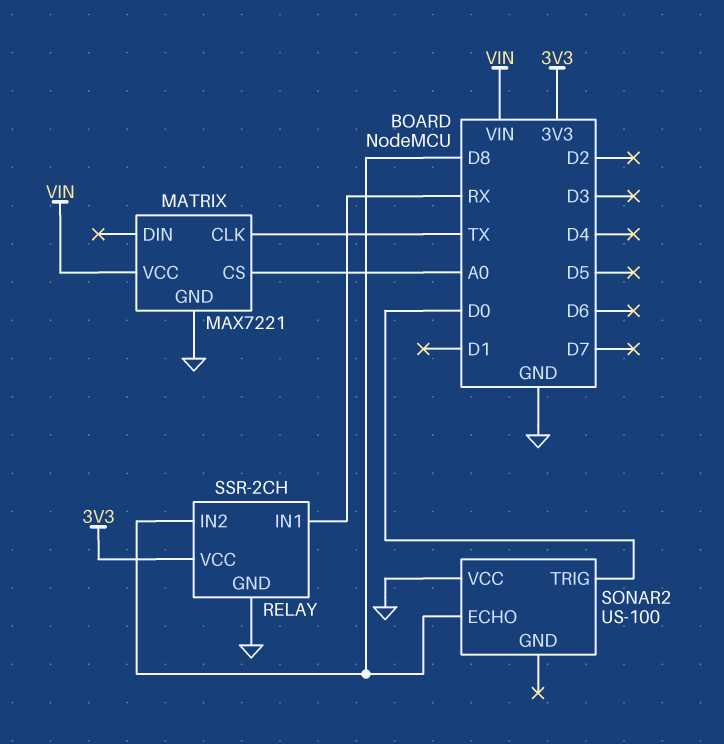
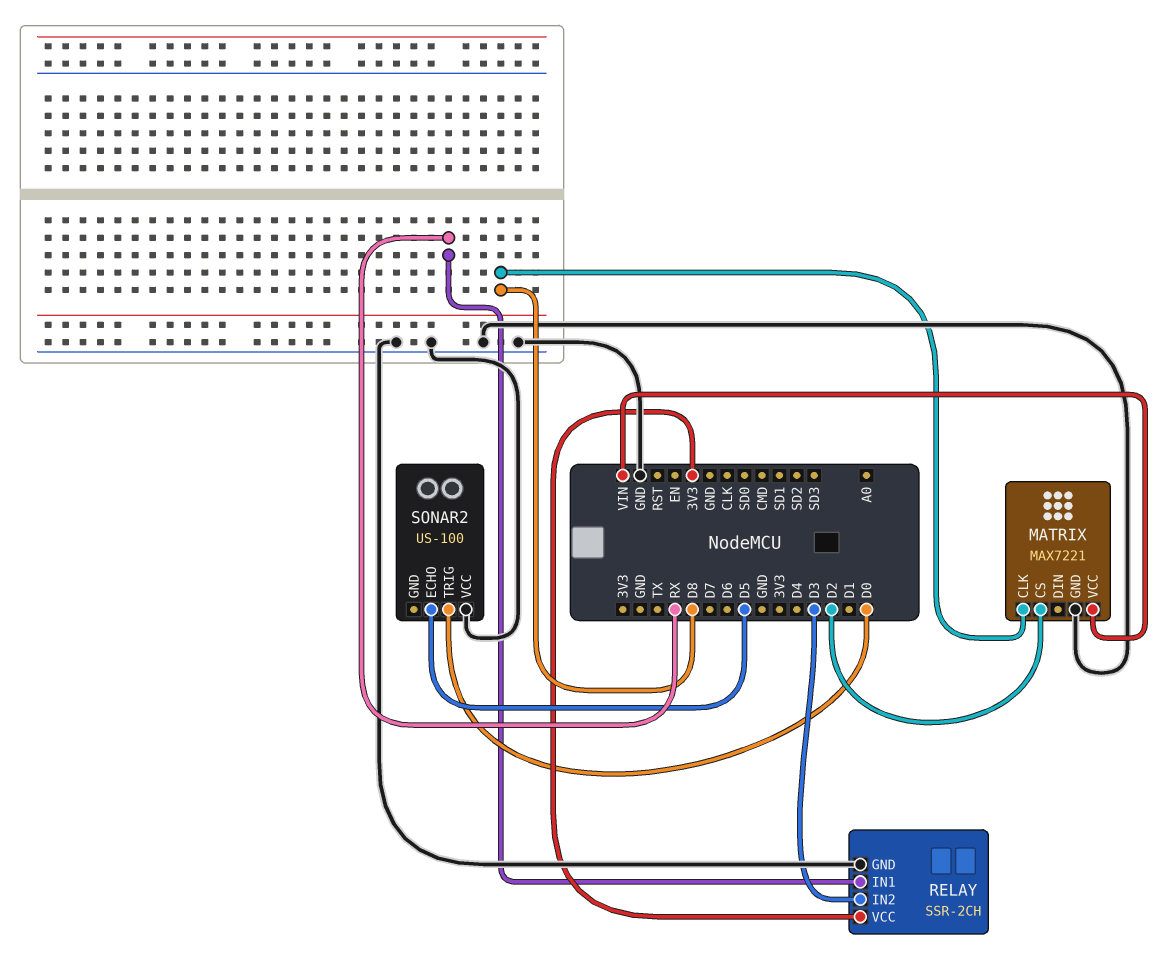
MATRIX pin CLK: TX -> D8
MATRIX pin CS: A0 -> D2
RELAY pin IN2: D8 -> D3
SONAR2 pin ECHO: D8 -> D5

